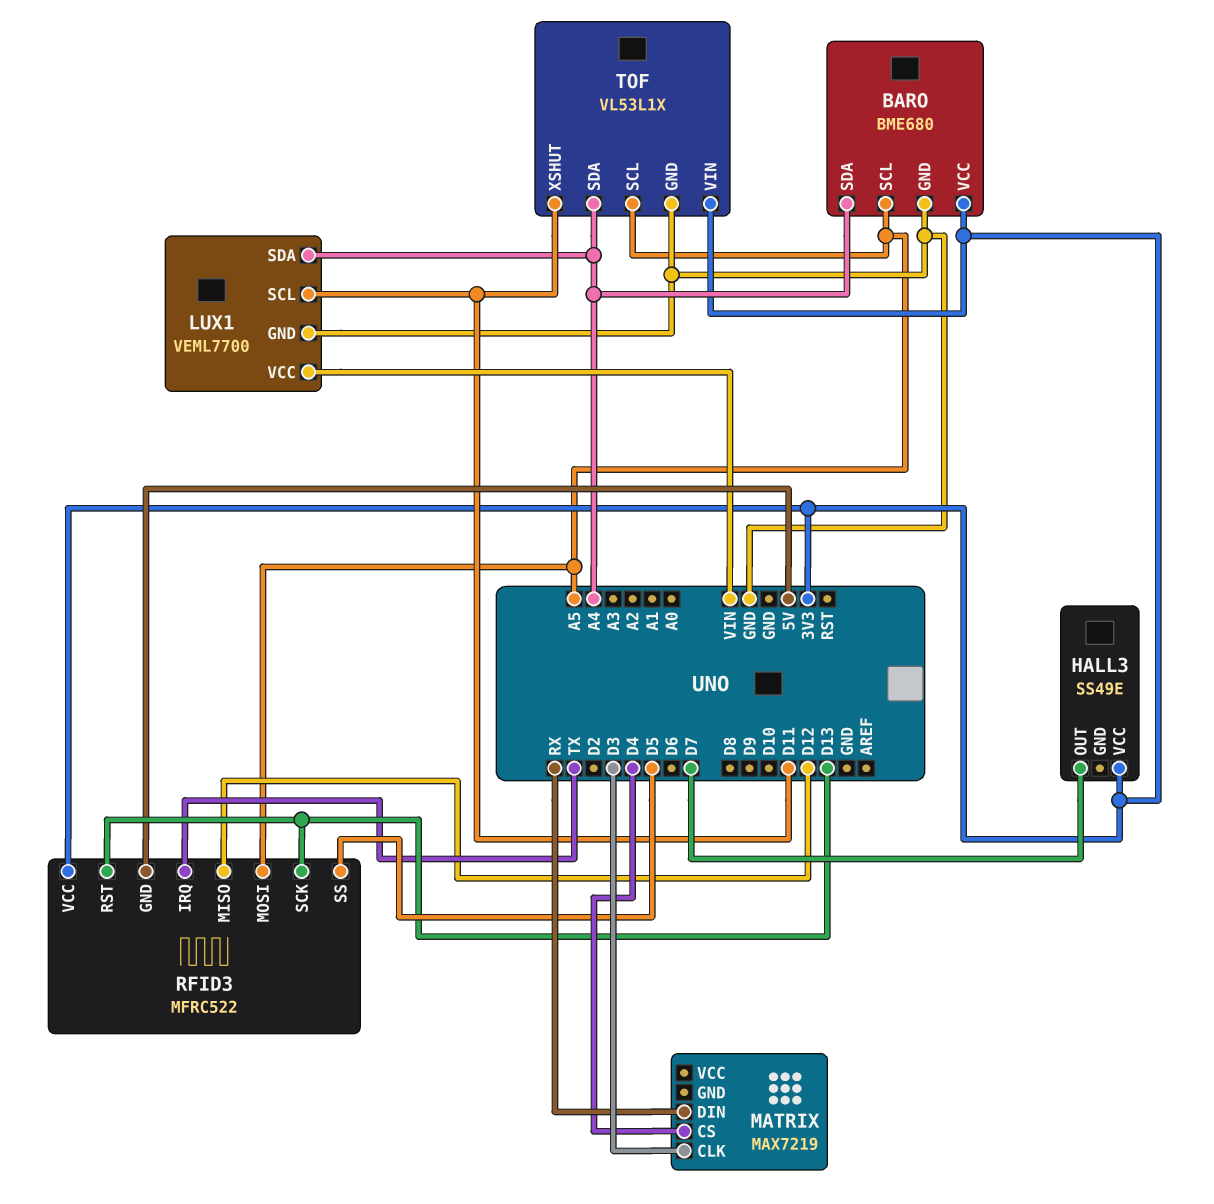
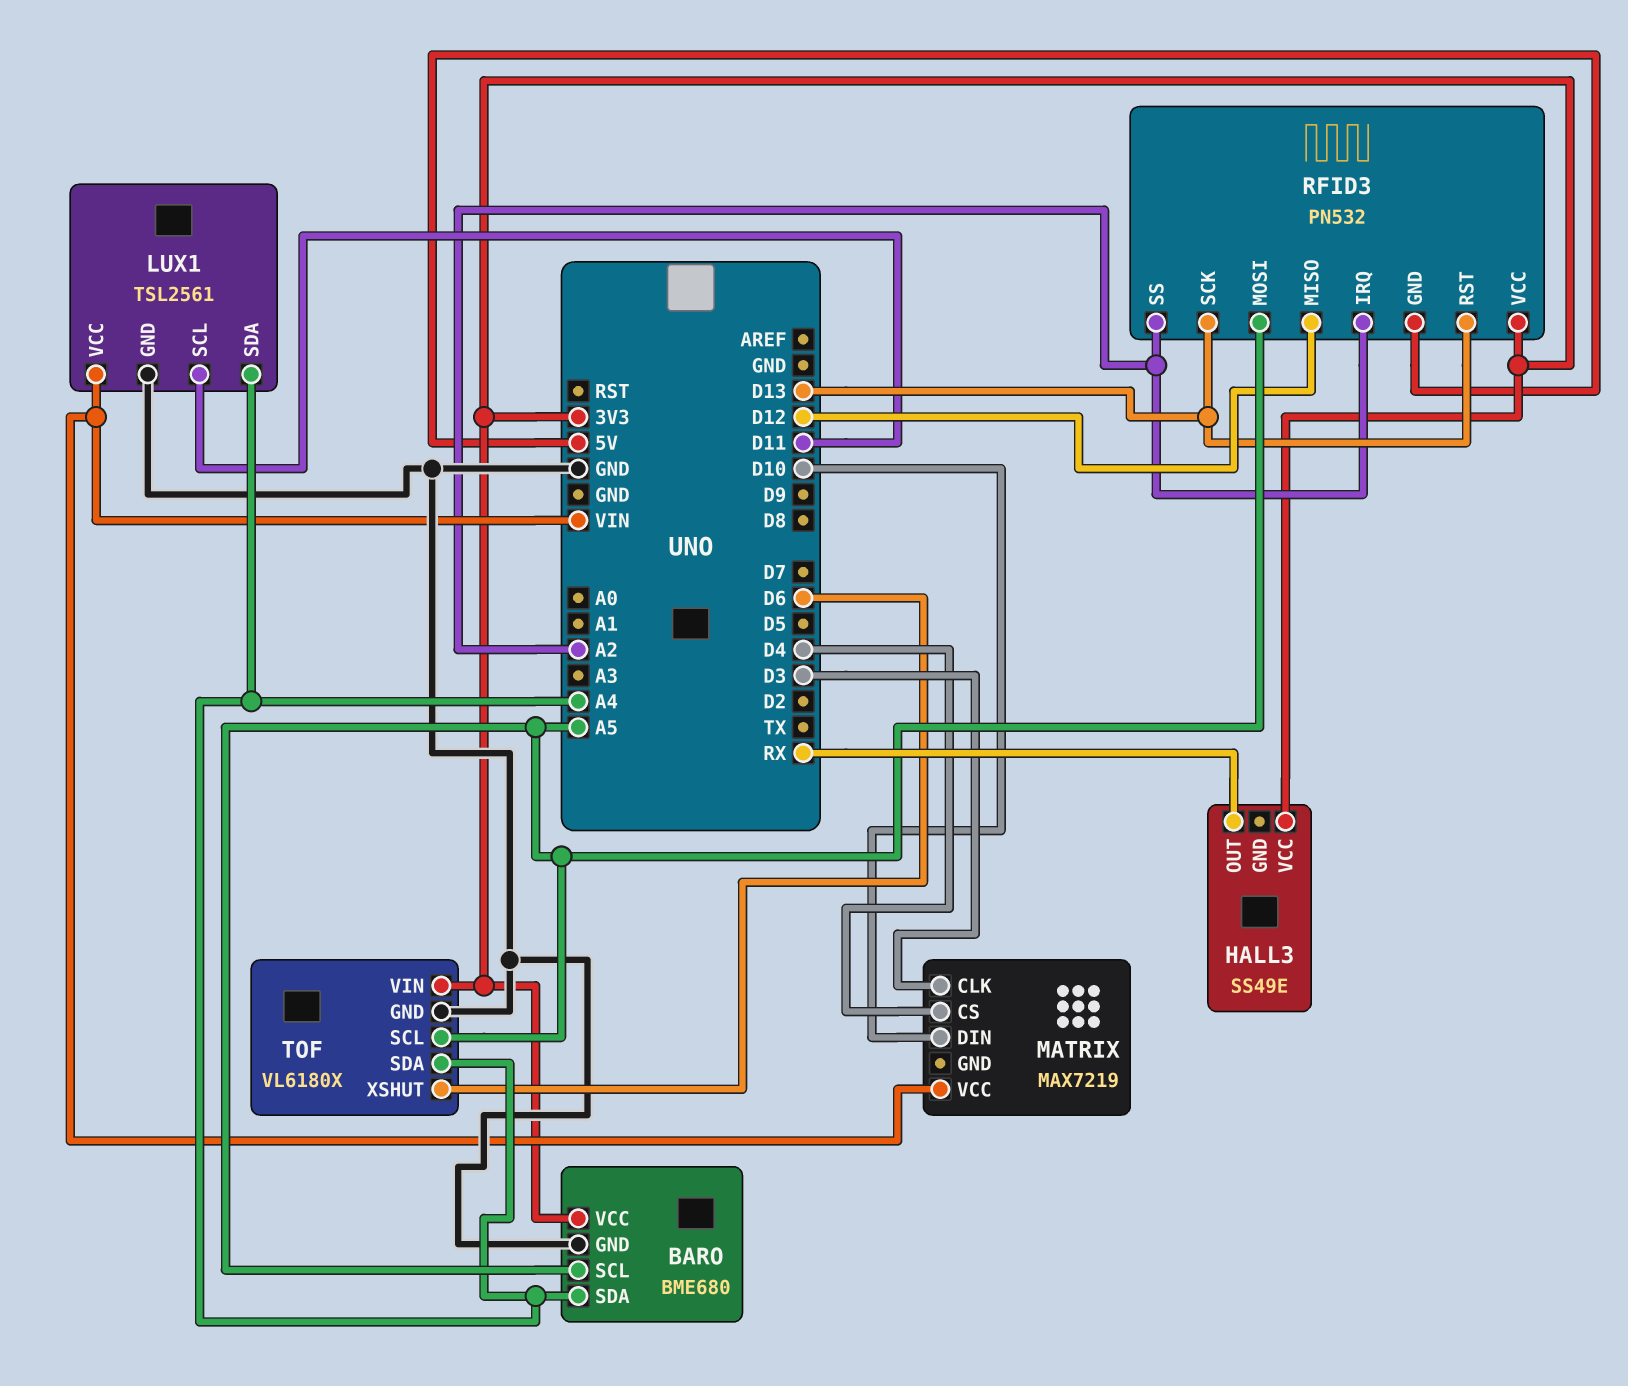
HALL3 pin OUT: D7 -> RX
LUX1: VEML7700 -> TSL2561
MATRIX pin DIN: RX -> D10
MATRIX pin VCC: none -> VIN
RFID3: MFRC522 -> PN532
RFID3 pin IRQ: TX -> A2
RFID3 pin SS: D5 -> A2
TOF: VL53L1X -> VL6180X
TOF pin XSHUT: D11 -> D6

